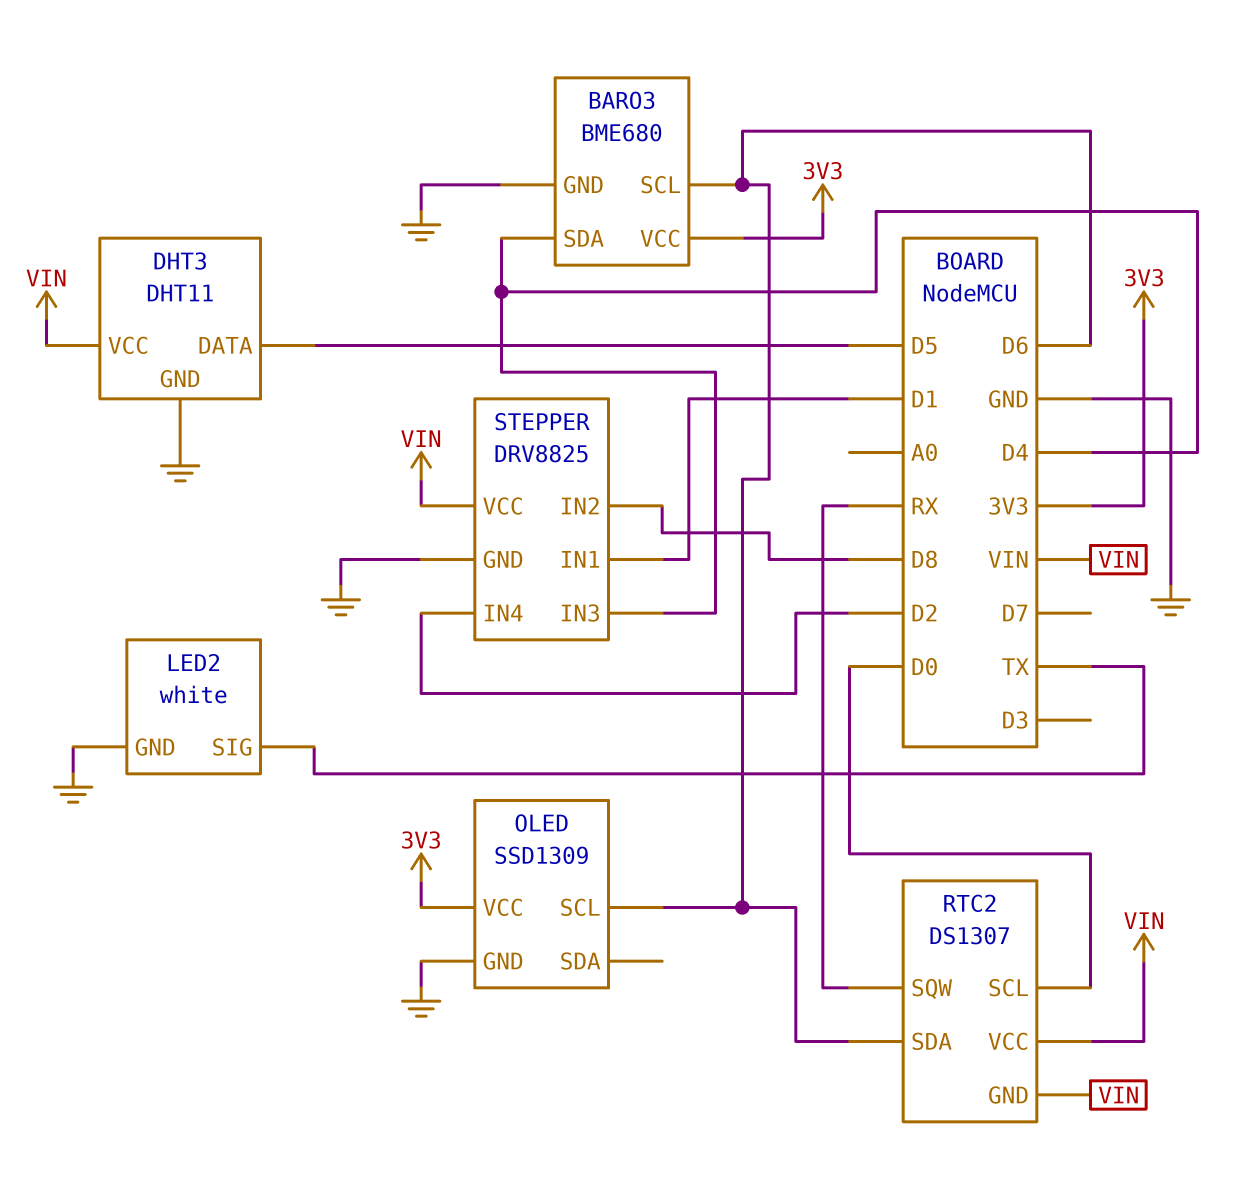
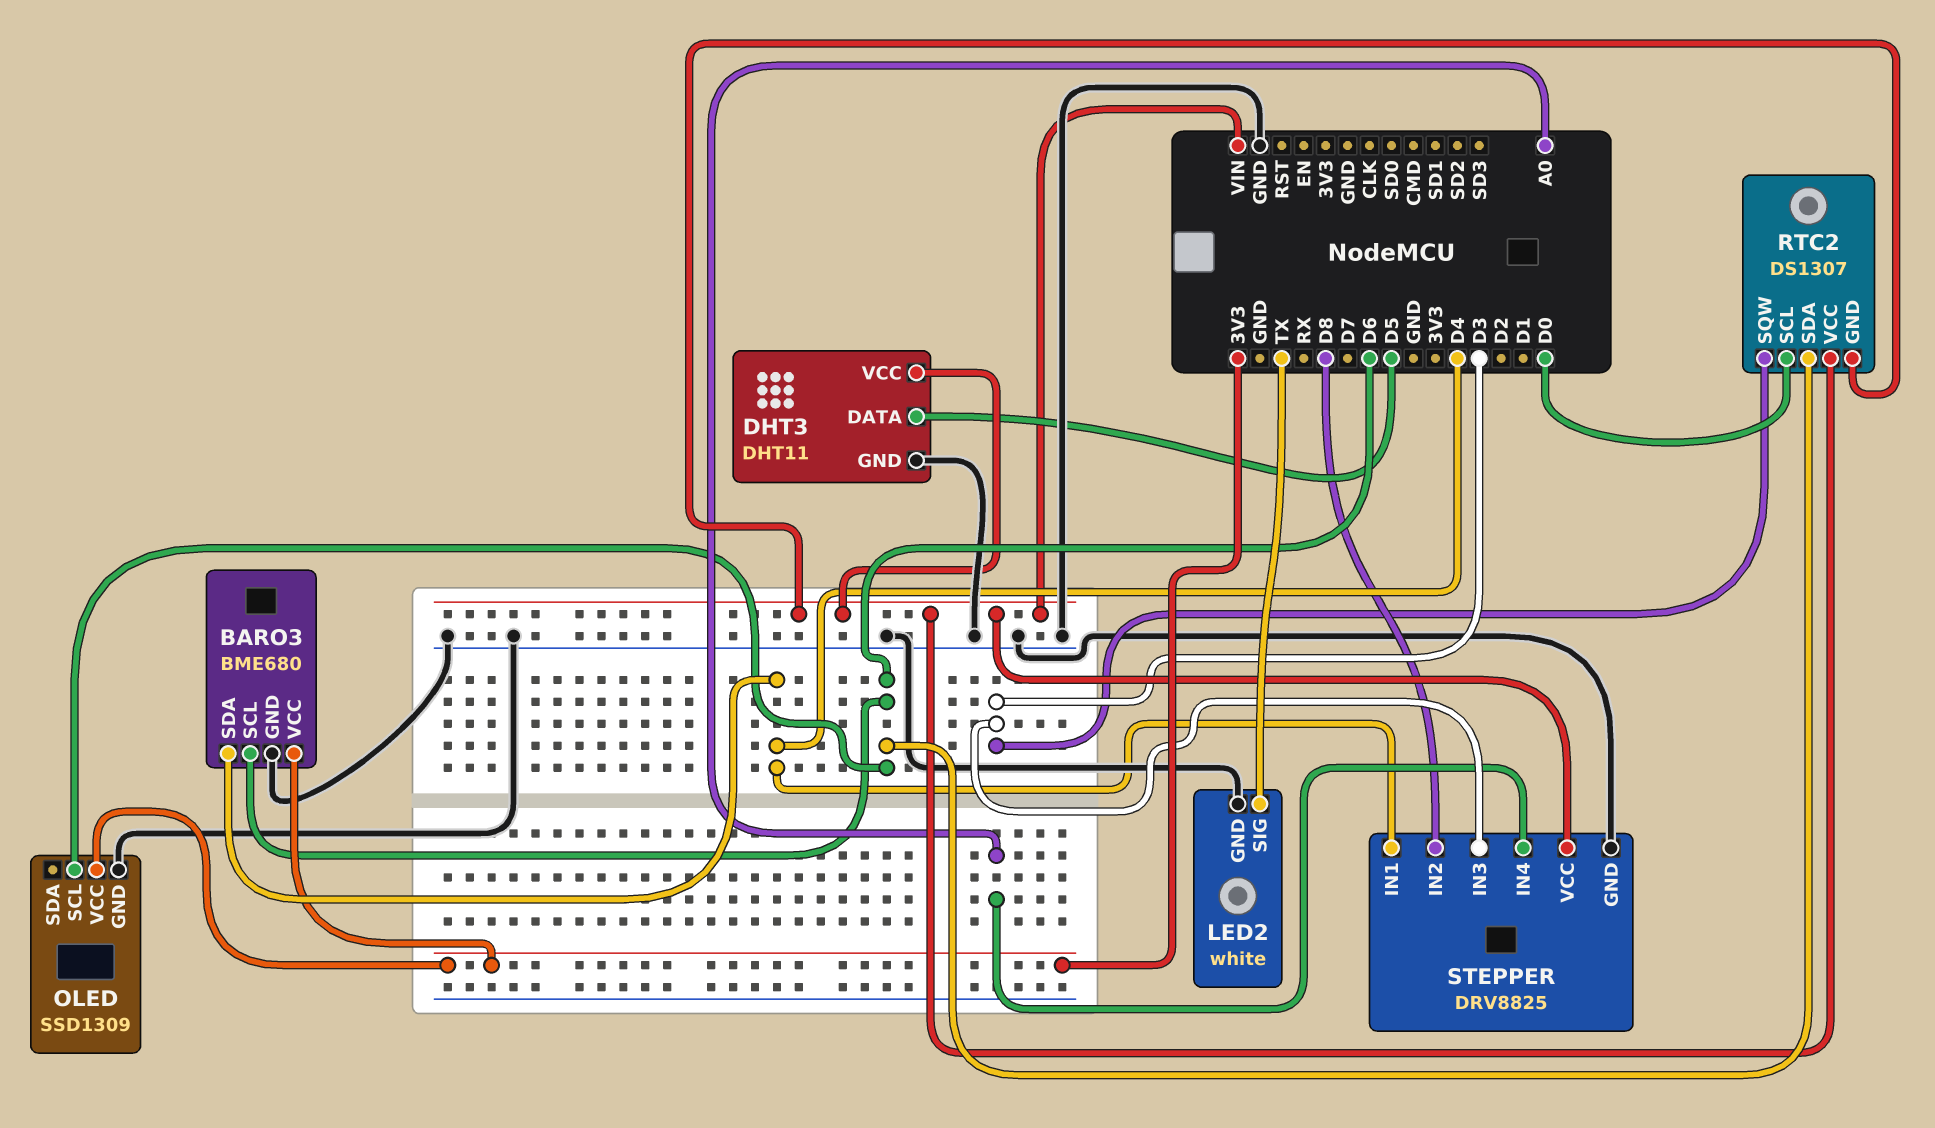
RTC2 pin SQW: RX -> D3
STEPPER pin IN1: D1 -> D4
STEPPER pin IN3: D4 -> D3
STEPPER pin IN4: D2 -> A0

